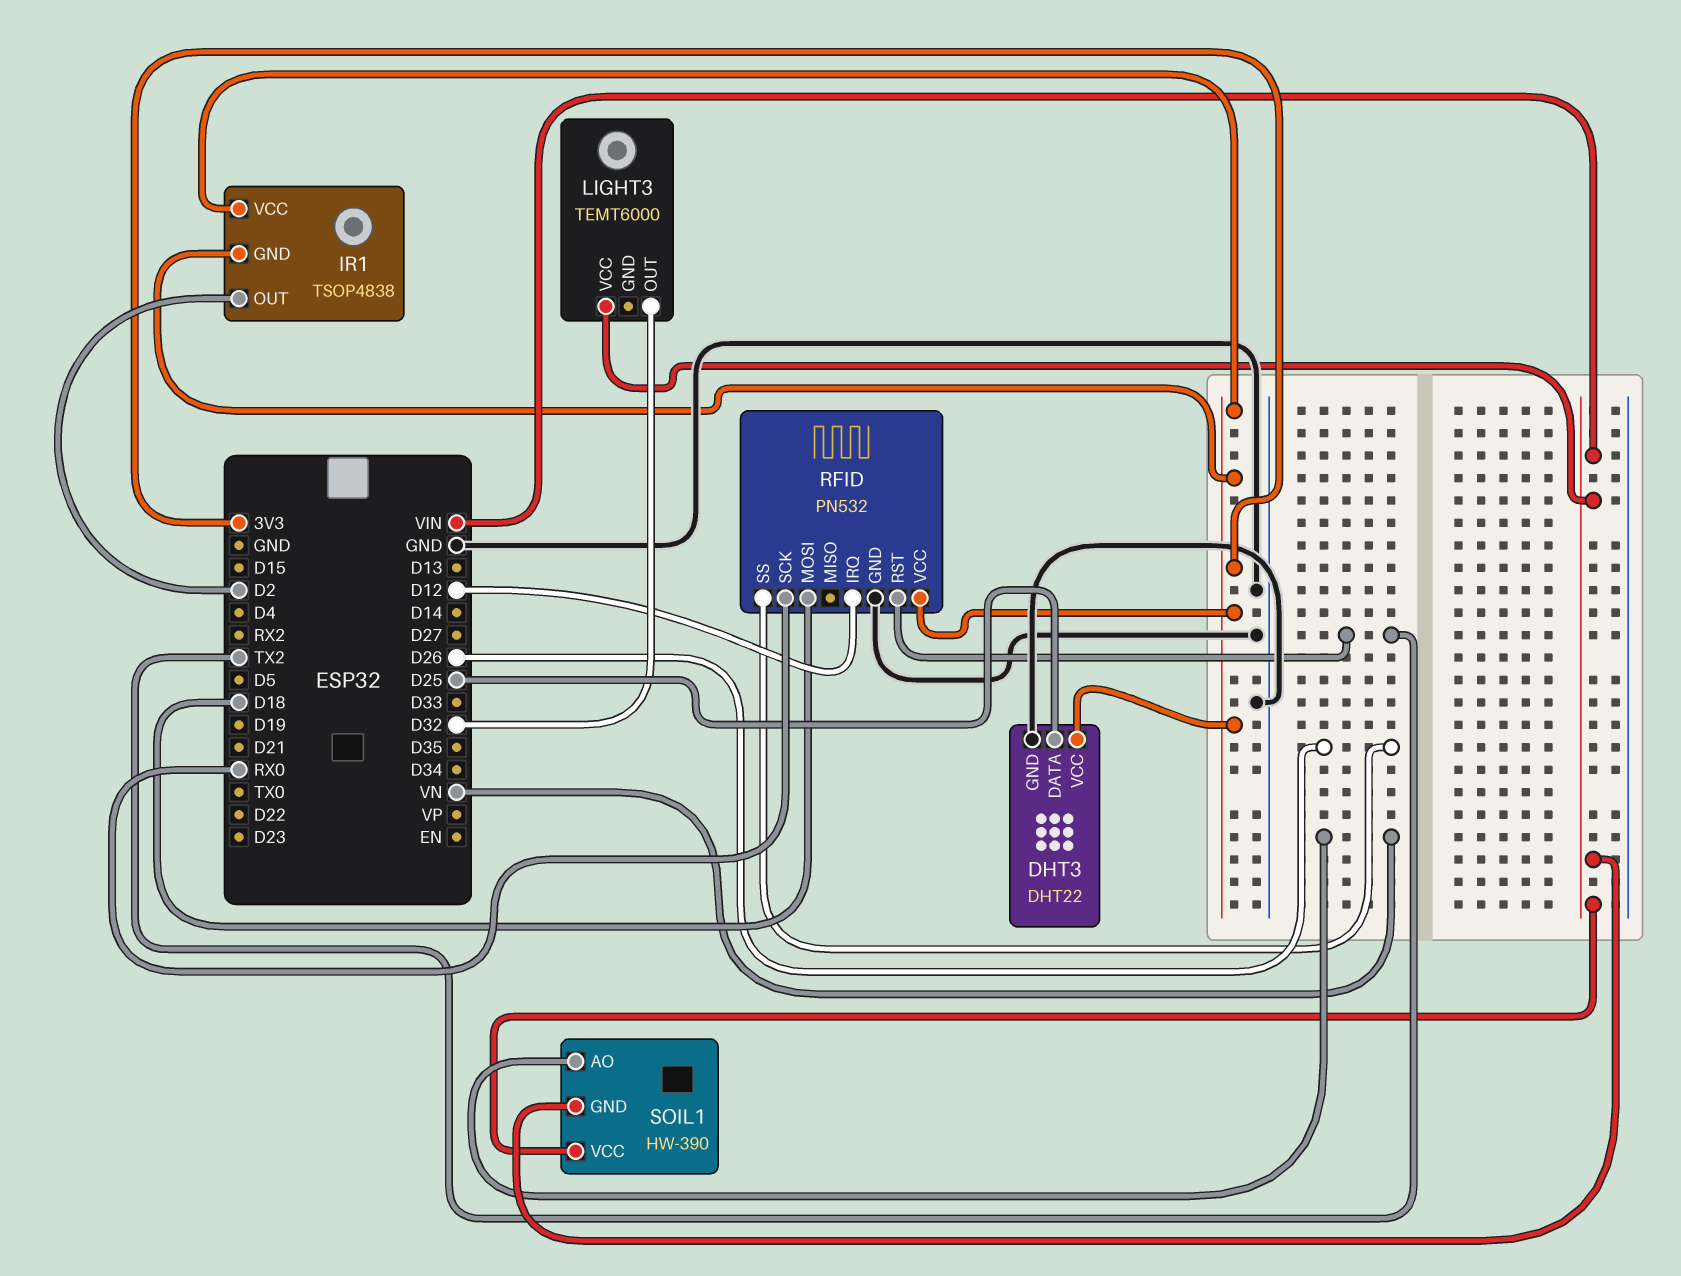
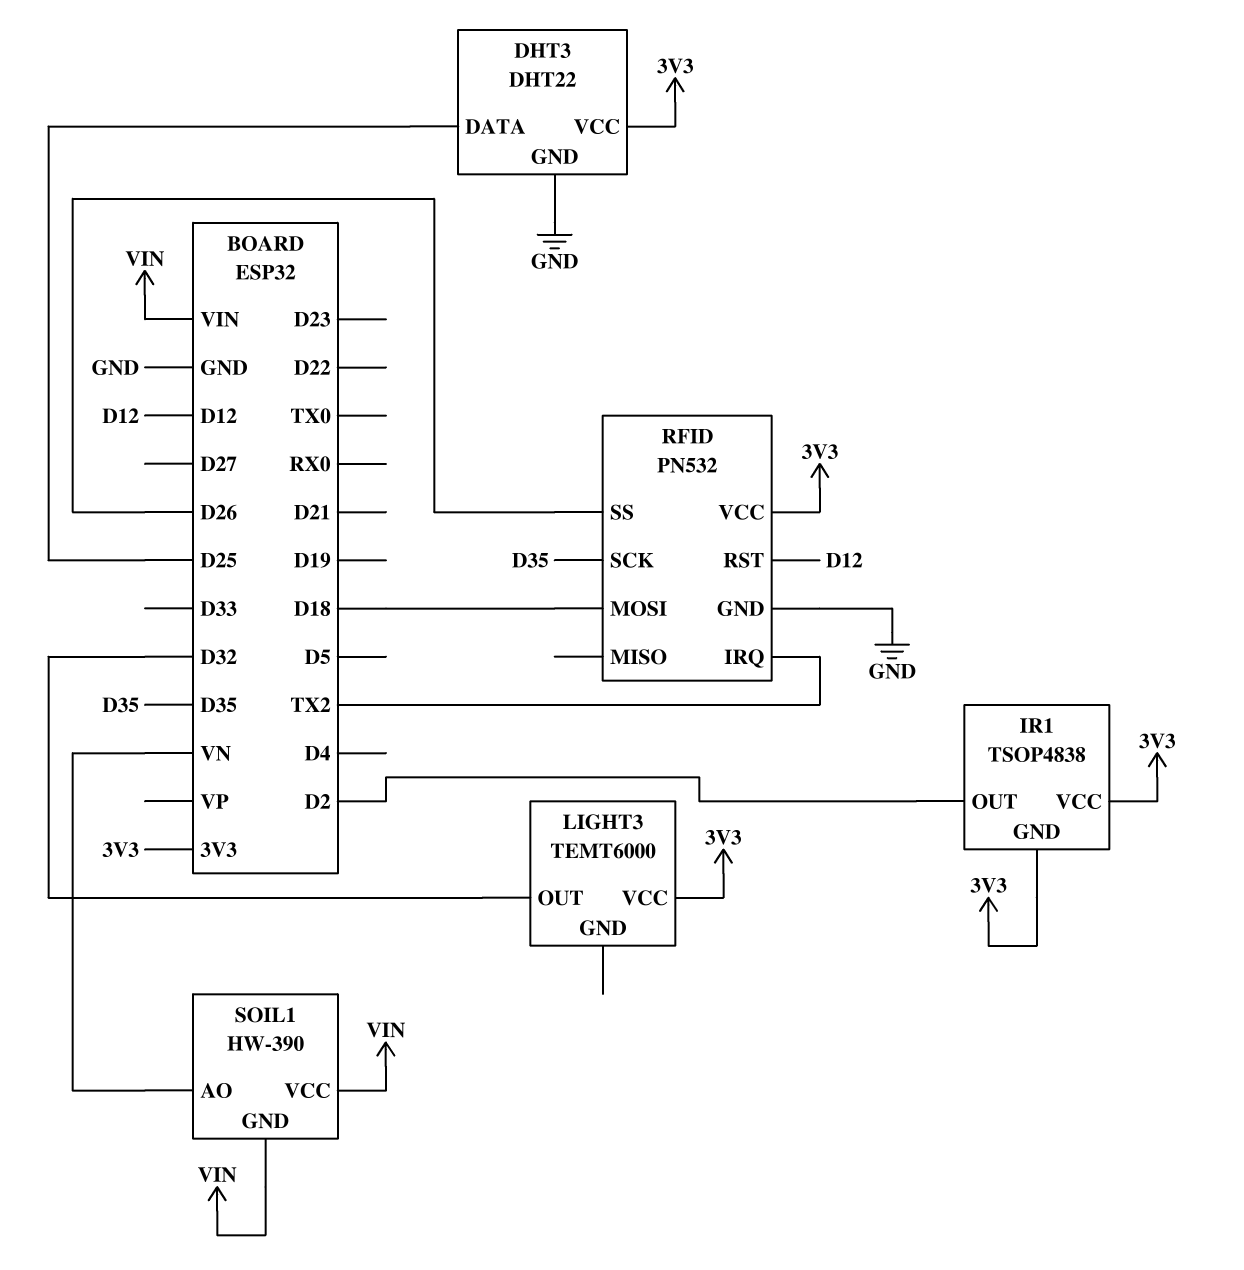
LIGHT3 pin VCC: VIN -> 3V3
RFID pin IRQ: D12 -> TX2
RFID pin RST: TX2 -> D12
RFID pin SCK: RX0 -> D35

